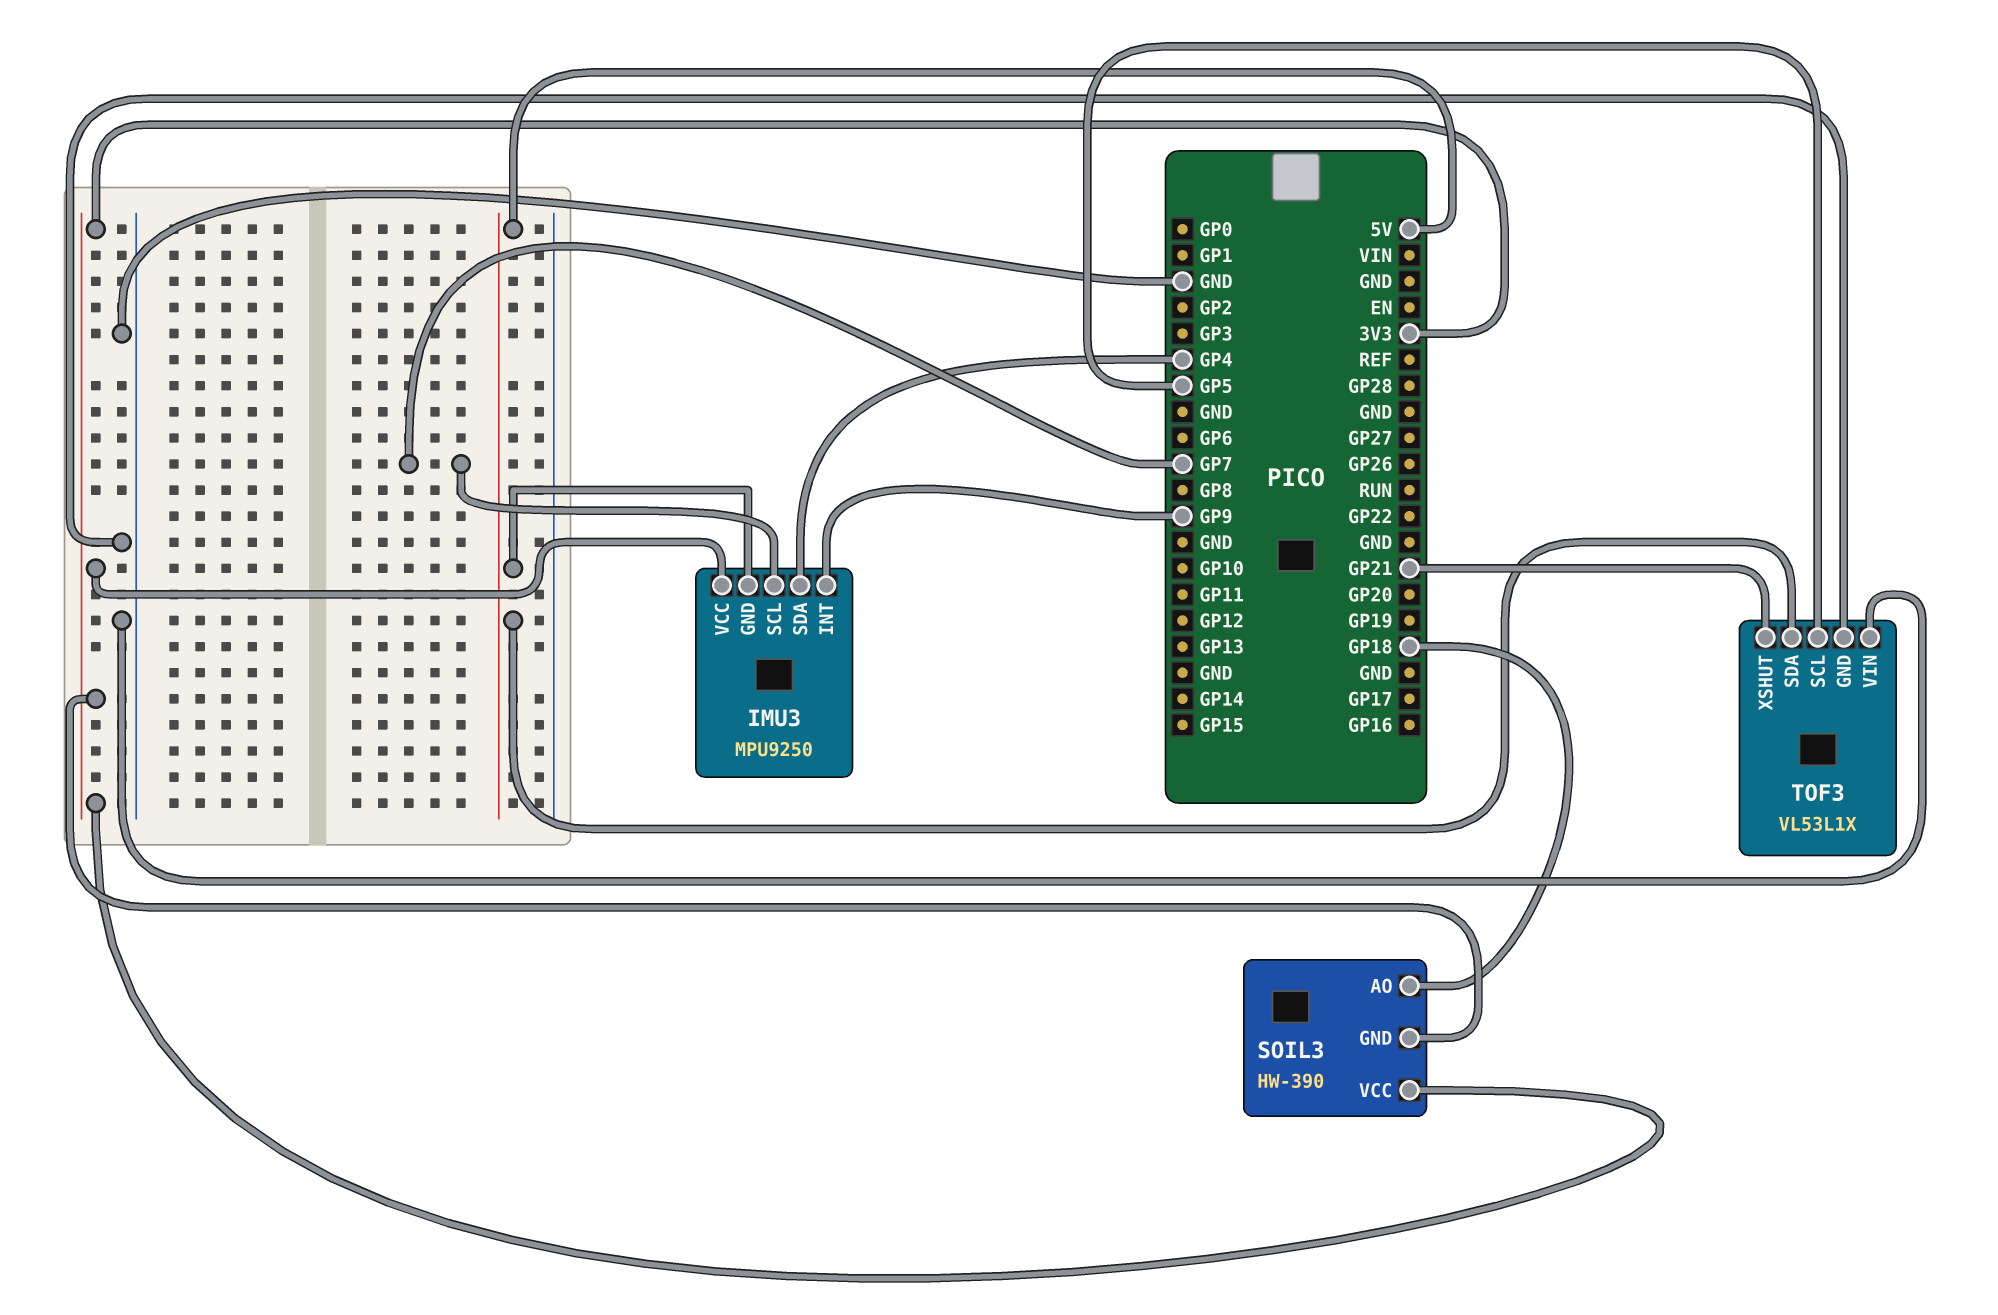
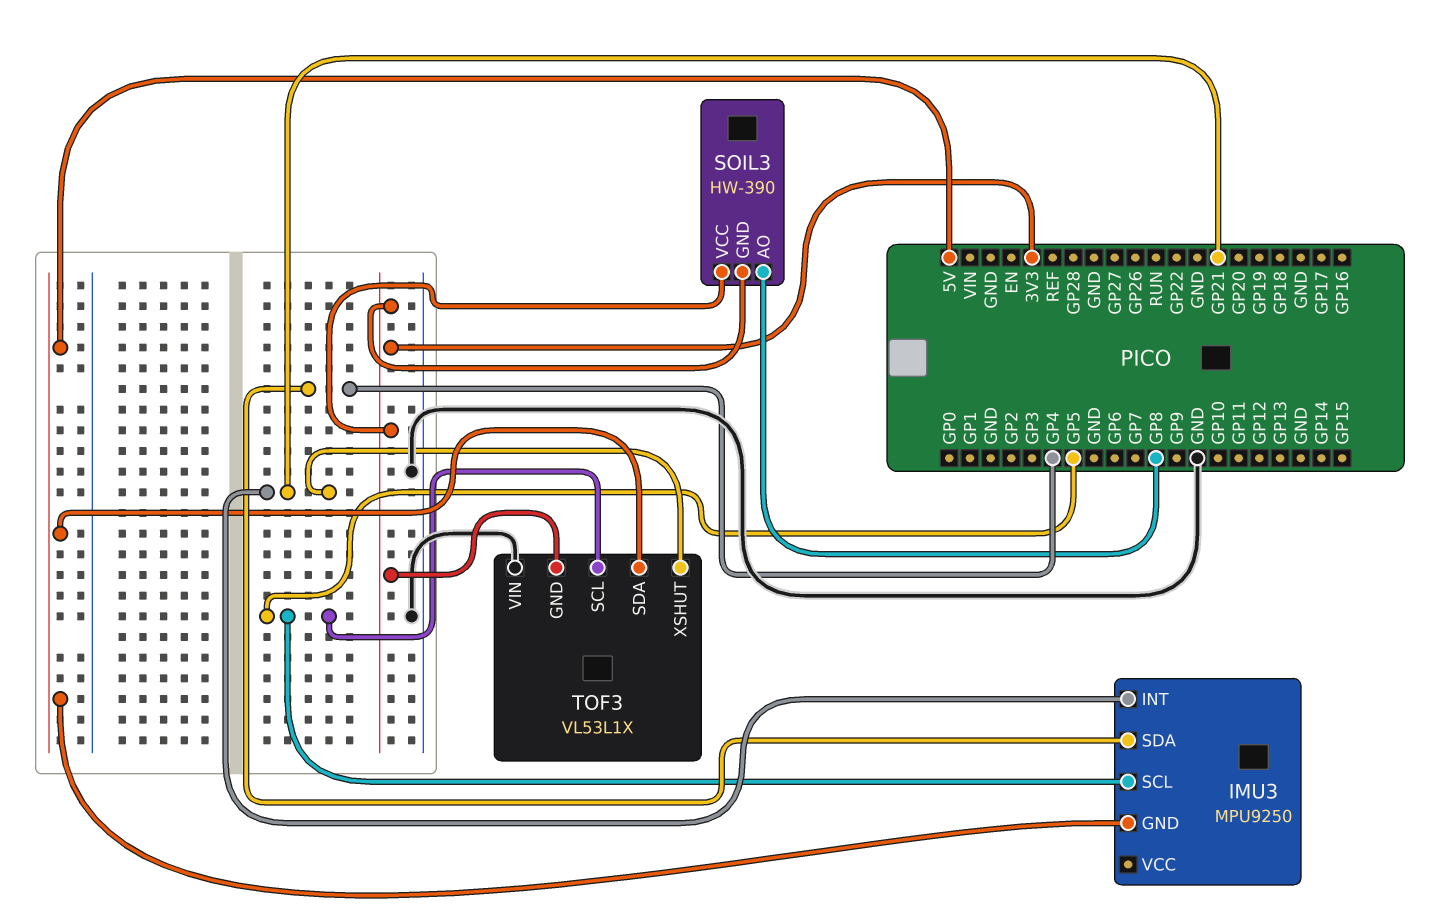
IMU3 pin INT: GP9 -> GP21
IMU3 pin SCL: GP7 -> GP5
IMU3 pin VCC: 3V3 -> none
SOIL3 pin AO: GP18 -> GP8
TOF3 pin GND: GND -> 3V3

